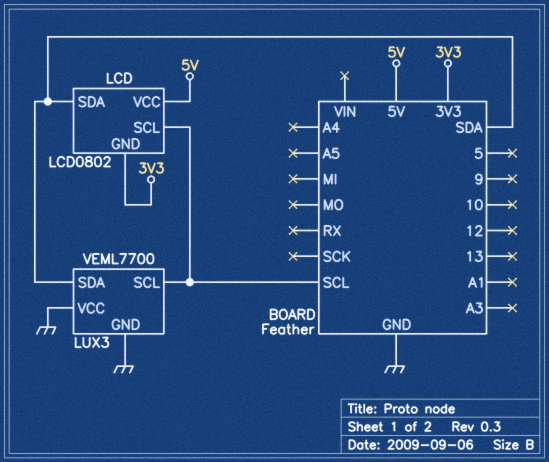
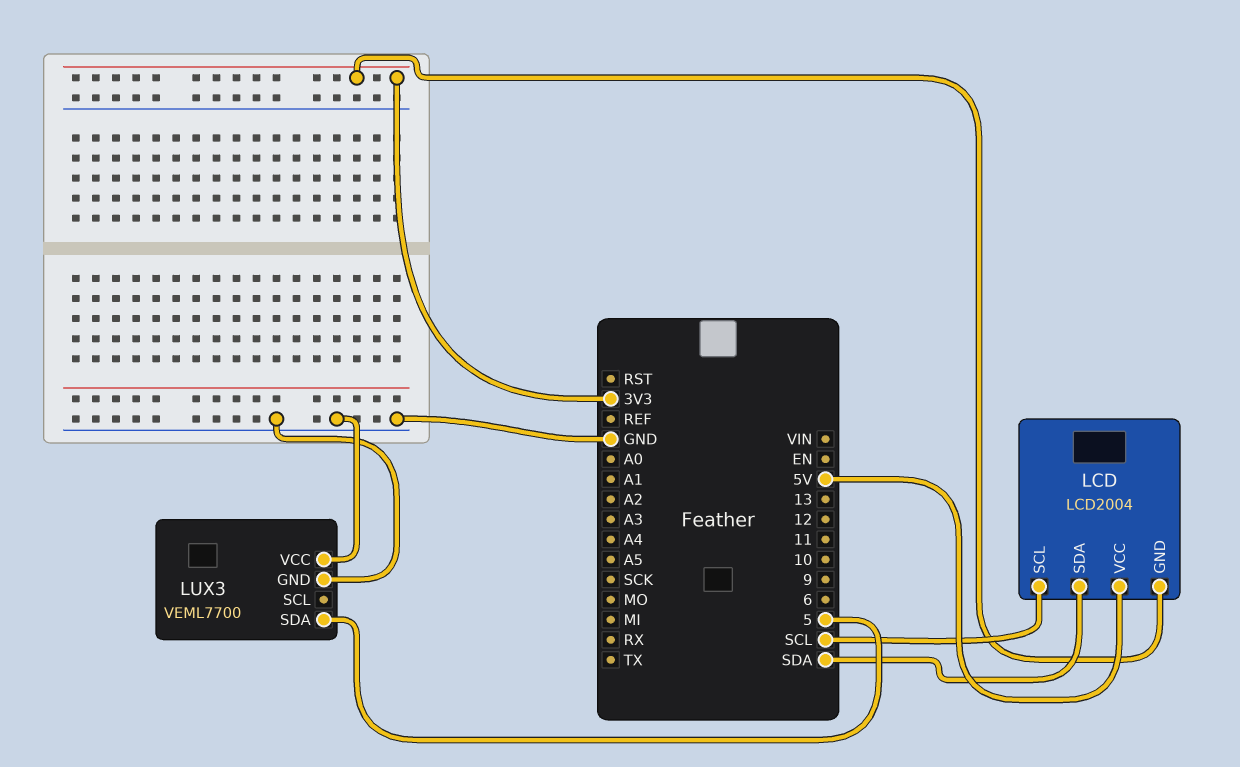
LCD: LCD0802 -> LCD2004
LUX3 pin SCL: SCL -> none
LUX3 pin SDA: SDA -> 5

